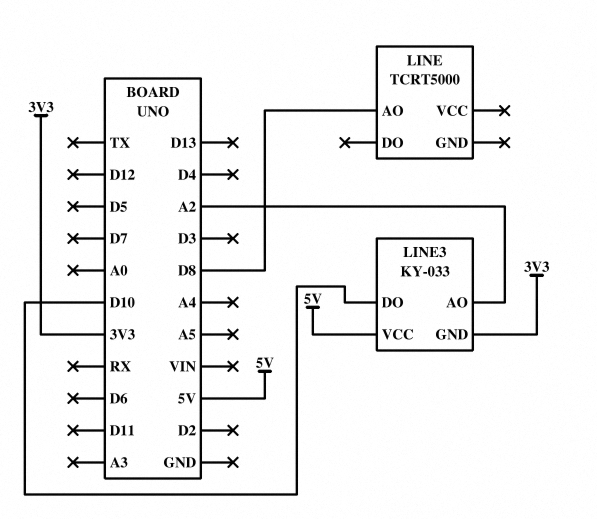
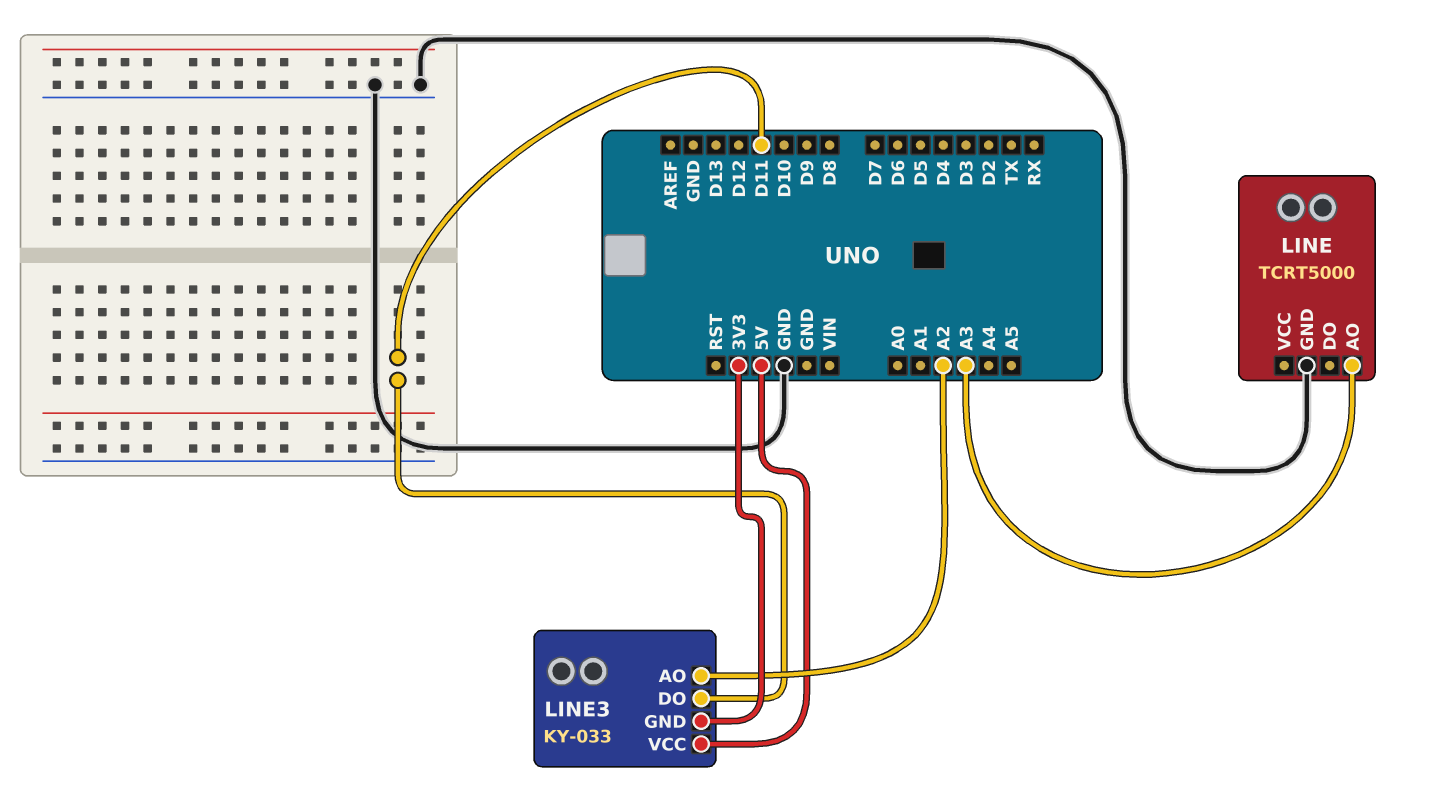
LINE pin AO: D8 -> A3
LINE pin GND: none -> GND
LINE3 pin DO: D10 -> D11

